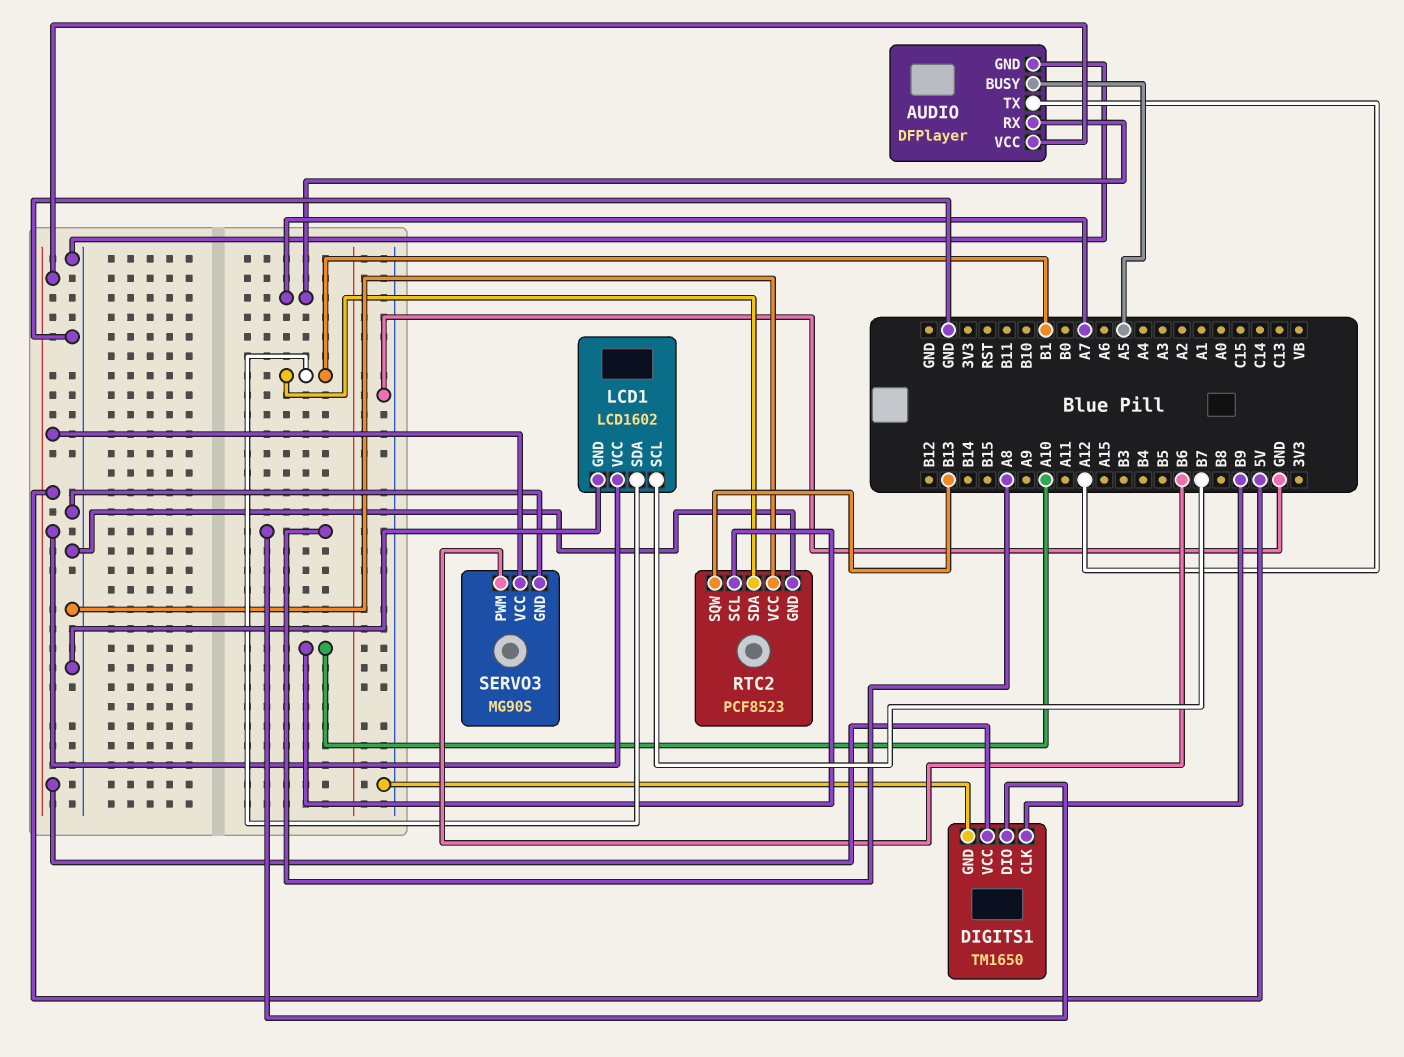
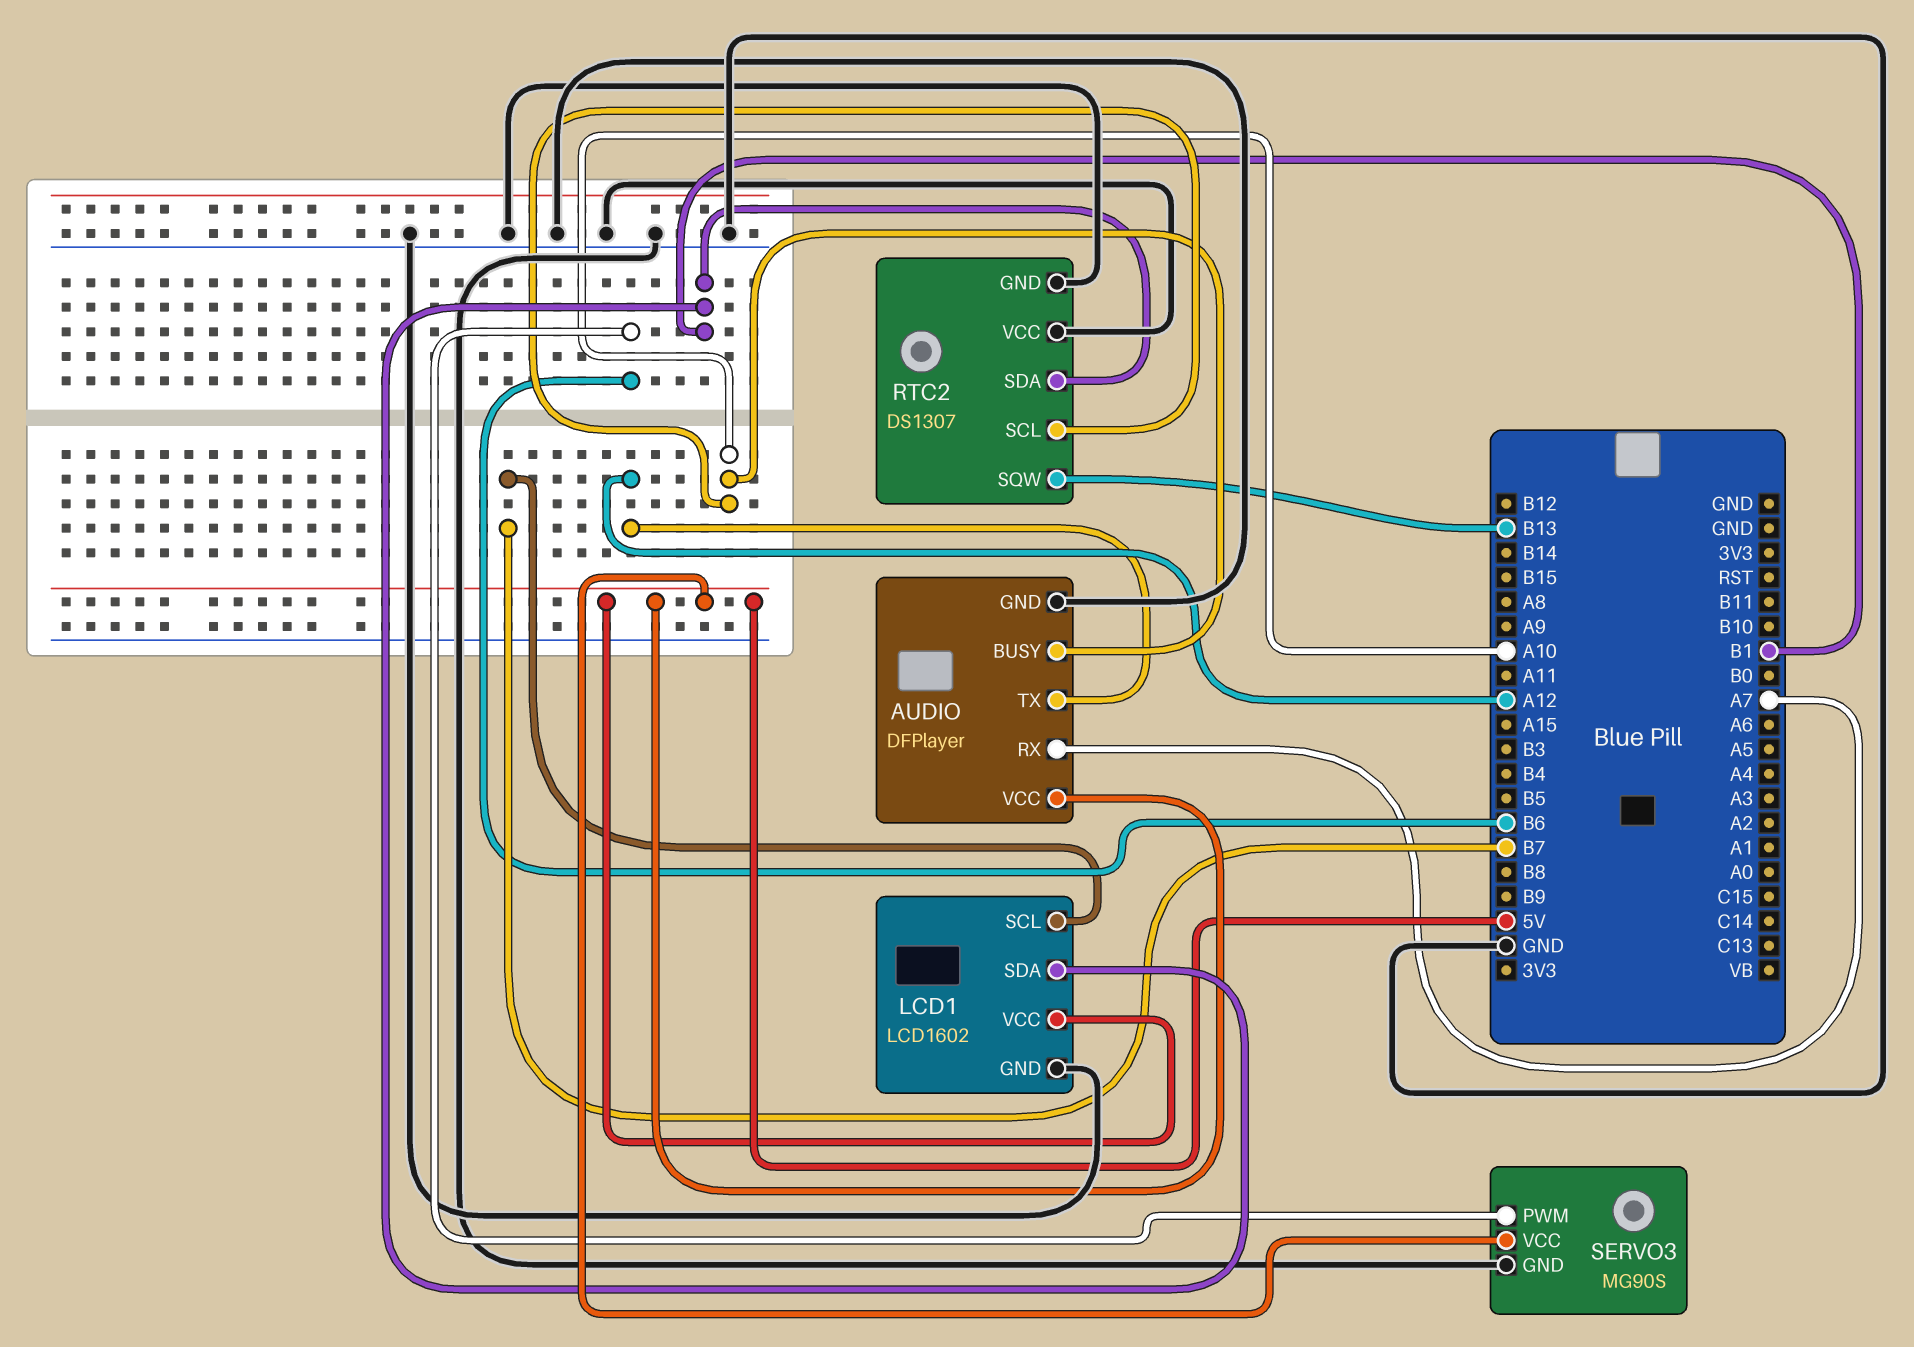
AUDIO pin BUSY: A5 -> A10
DIGITS1: TM1650 -> none
DIGITS1 pin CLK: B9 -> none
DIGITS1 pin DIO: A8 -> none
DIGITS1 pin GND: GND -> none
DIGITS1 pin VCC: 5V -> none
RTC2: PCF8523 -> DS1307

